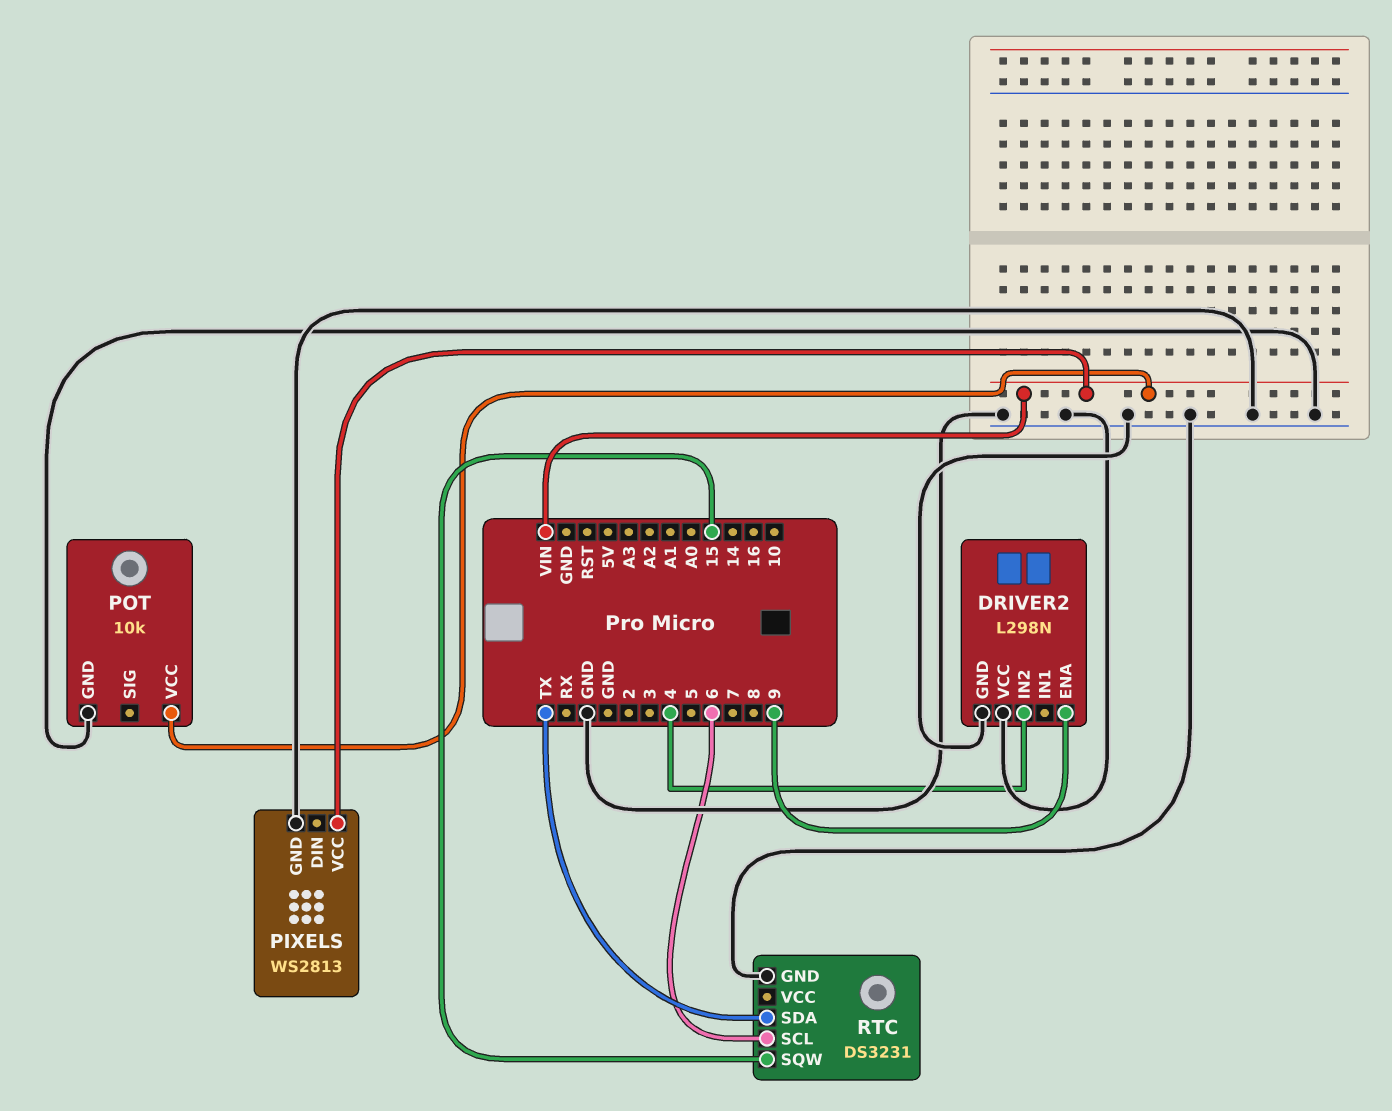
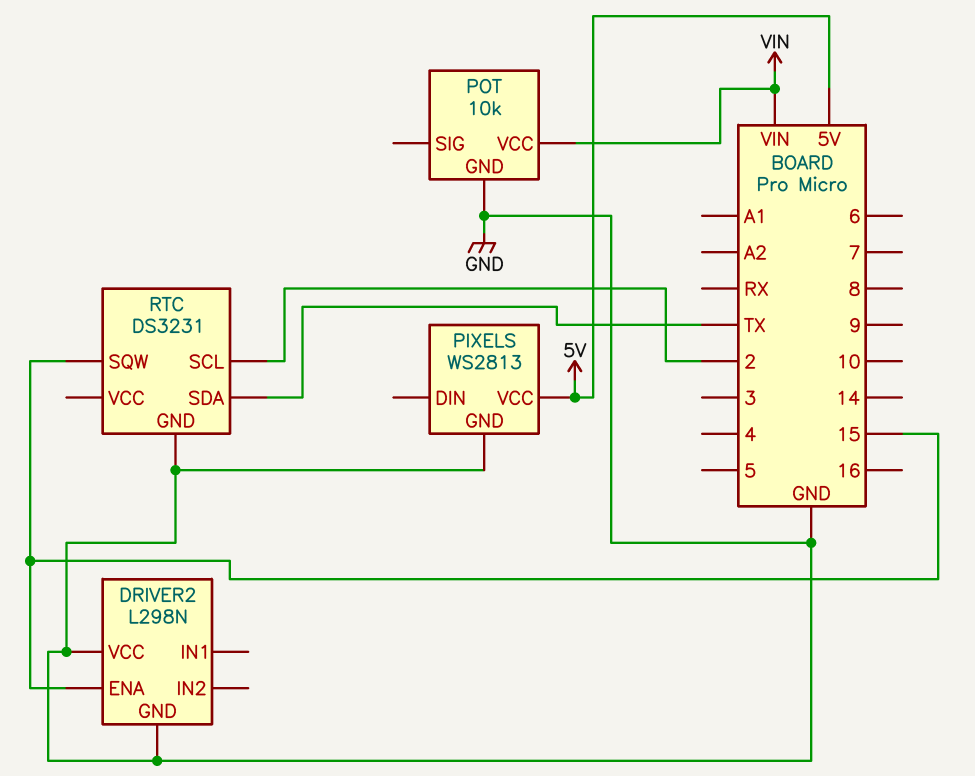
DRIVER2 pin ENA: 9 -> 15
DRIVER2 pin IN2: 4 -> none
PIXELS pin VCC: VIN -> 5V
RTC pin SCL: 6 -> 2

